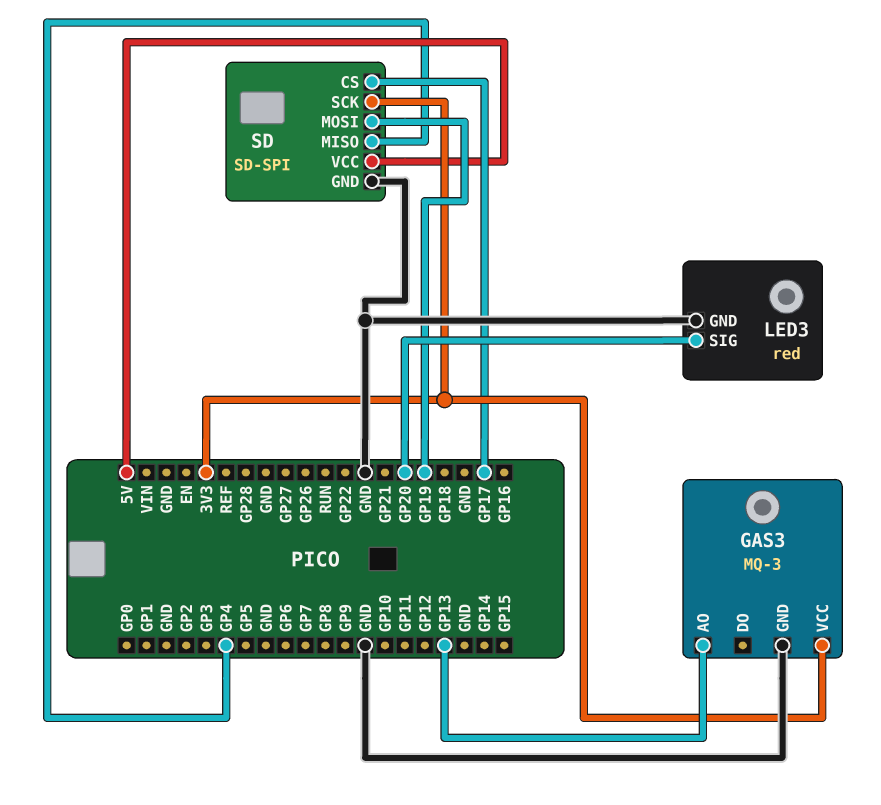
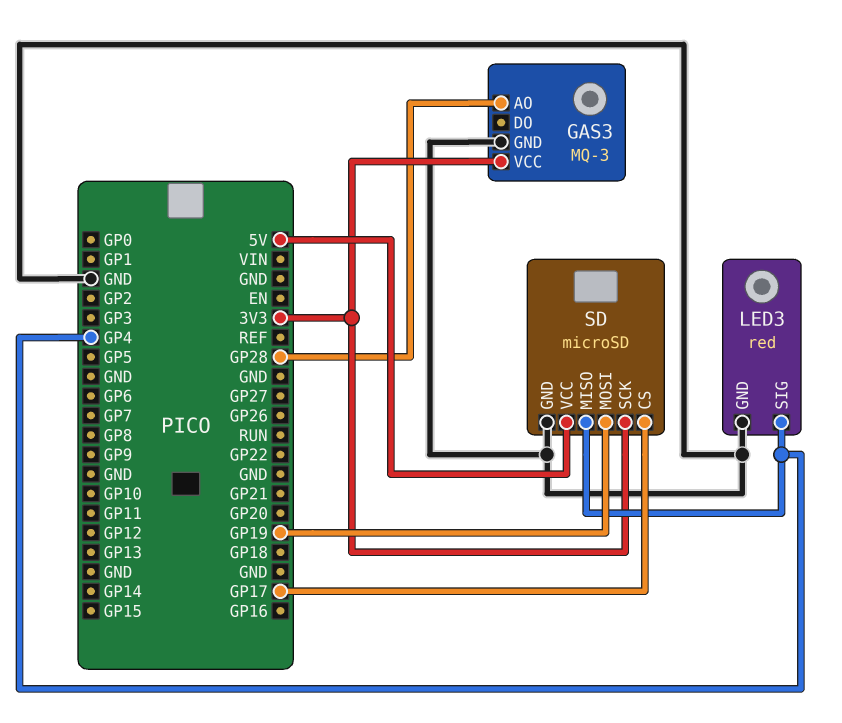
GAS3 pin AO: GP13 -> GP28
LED3 pin SIG: GP20 -> GP4
SD: SD-SPI -> microSD

